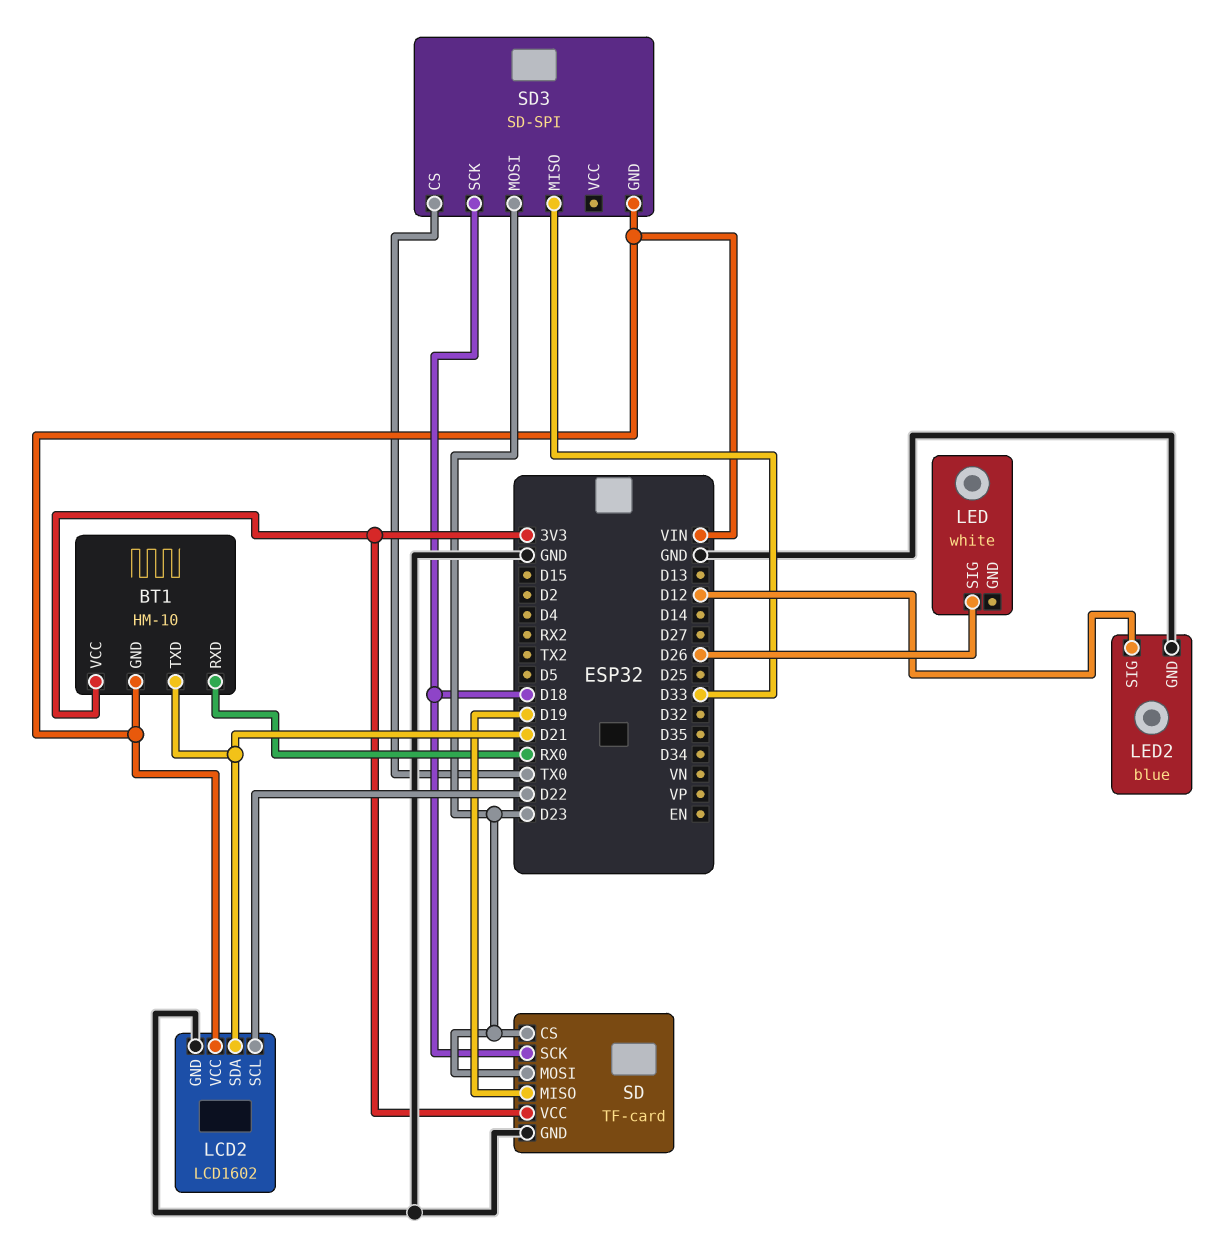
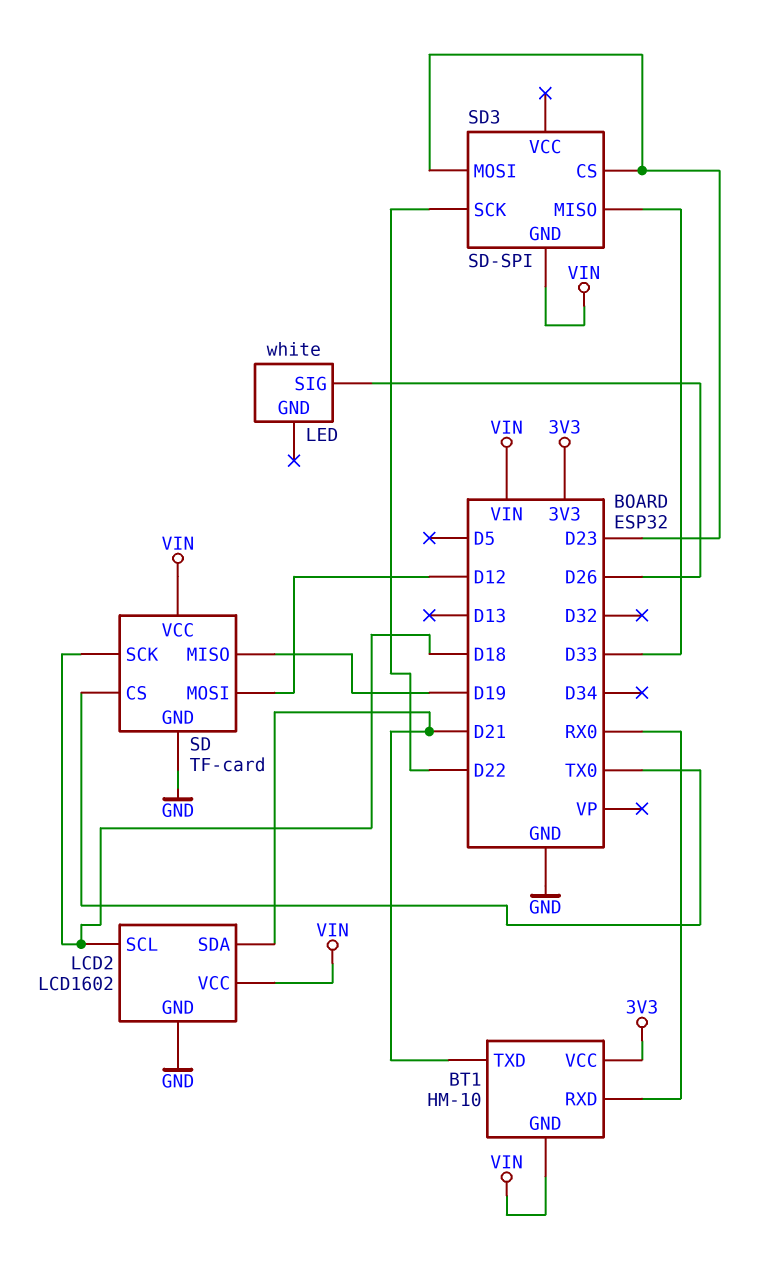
LCD2 pin SCL: D22 -> D18
LED2: blue -> none
LED2 pin GND: GND -> none
LED2 pin SIG: D12 -> none
SD pin CS: D23 -> TX0
SD pin MOSI: D23 -> D12
SD pin VCC: 3V3 -> VIN
SD3 pin CS: TX0 -> D23
SD3 pin SCK: D18 -> D22

